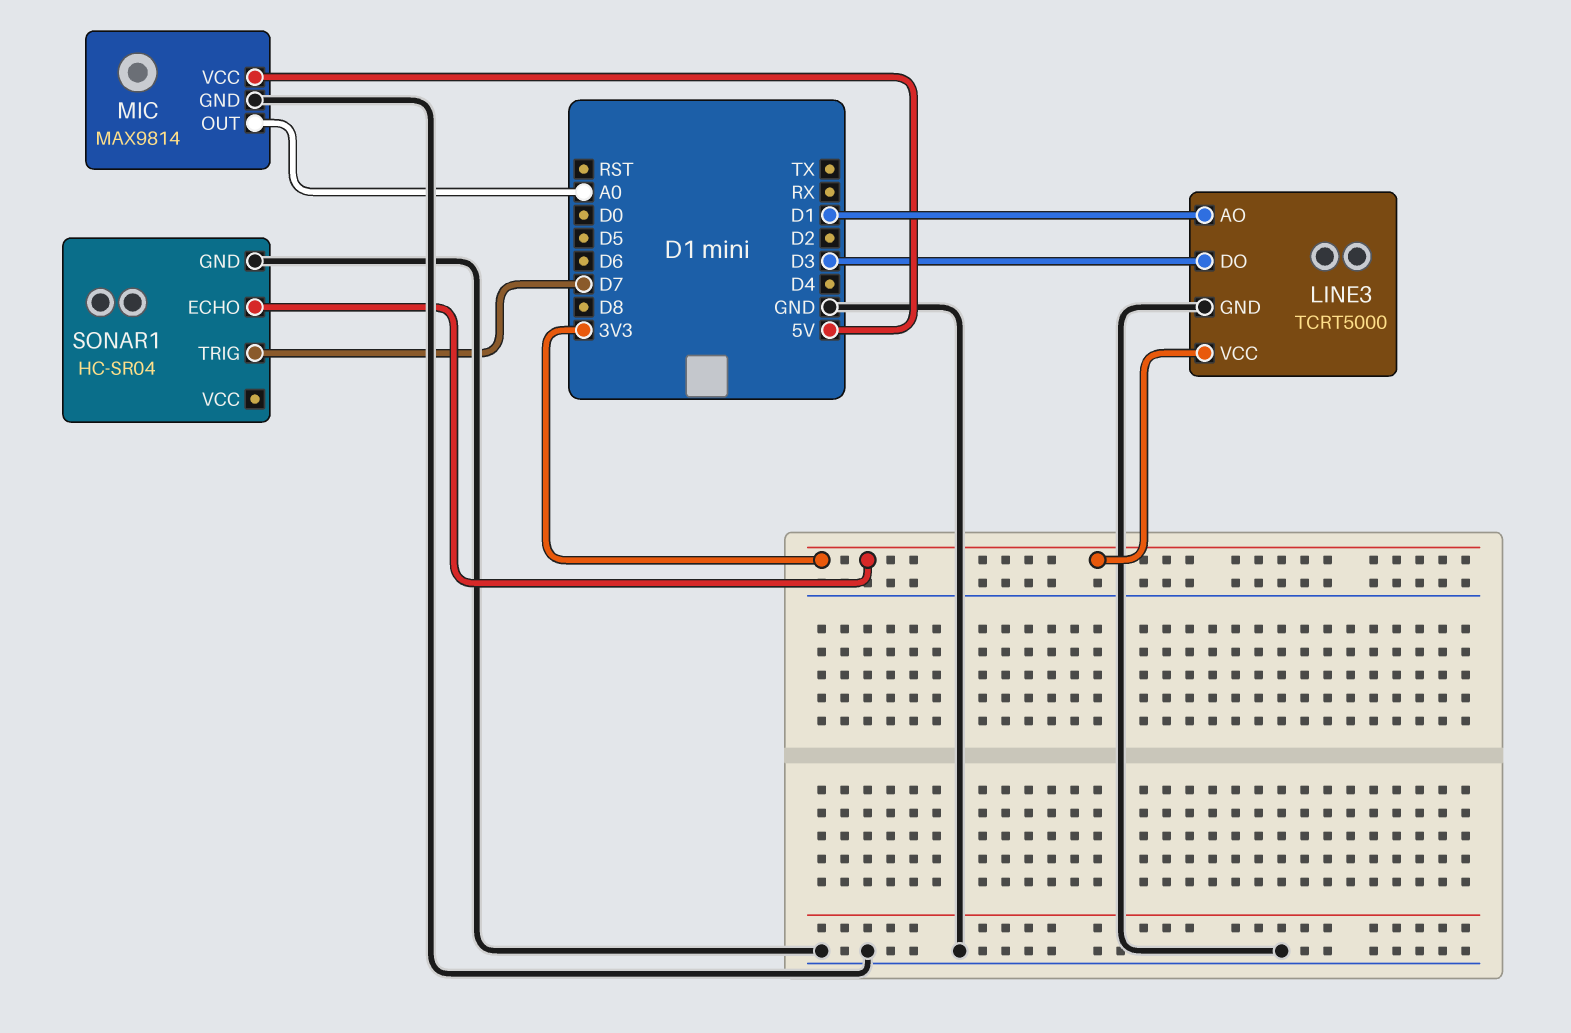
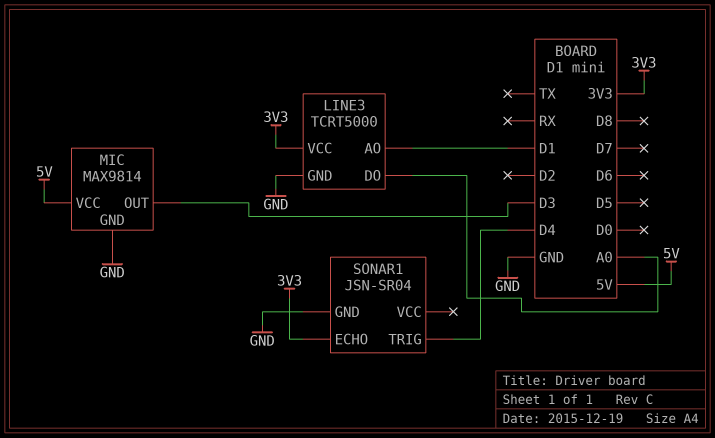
LINE3 pin DO: D3 -> A0
MIC pin OUT: A0 -> D3
SONAR1: HC-SR04 -> JSN-SR04
SONAR1 pin TRIG: D7 -> D4

